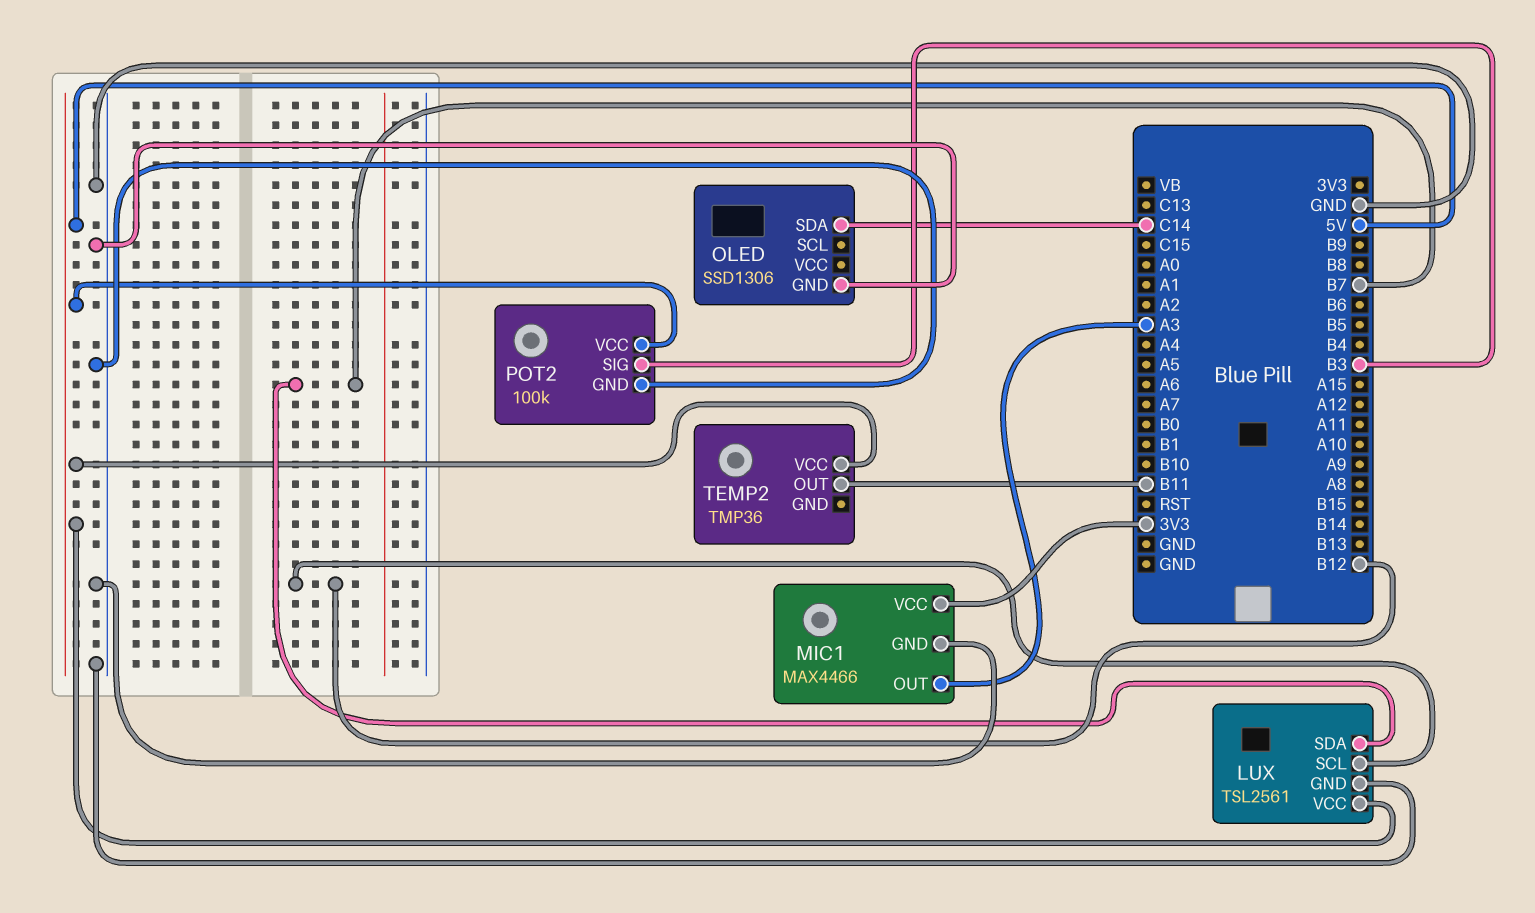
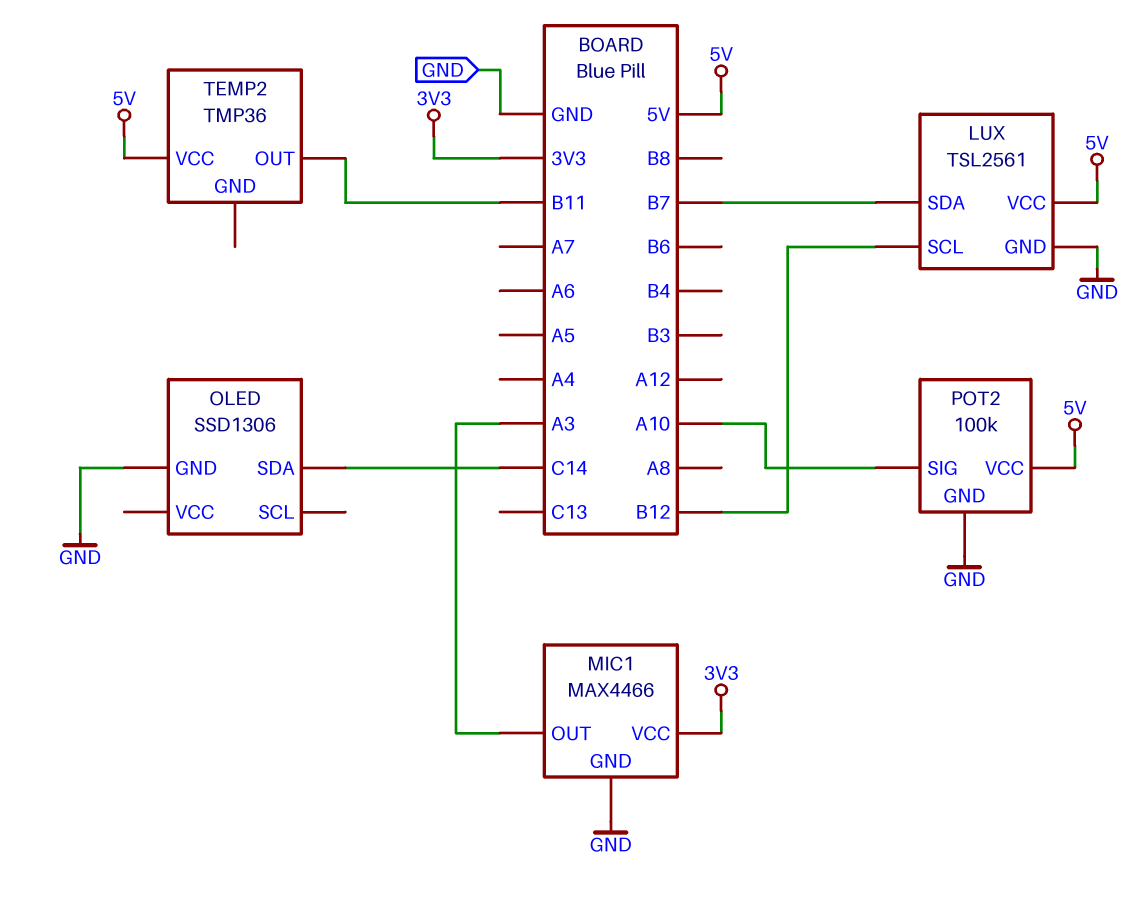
POT2 pin SIG: B3 -> A10

